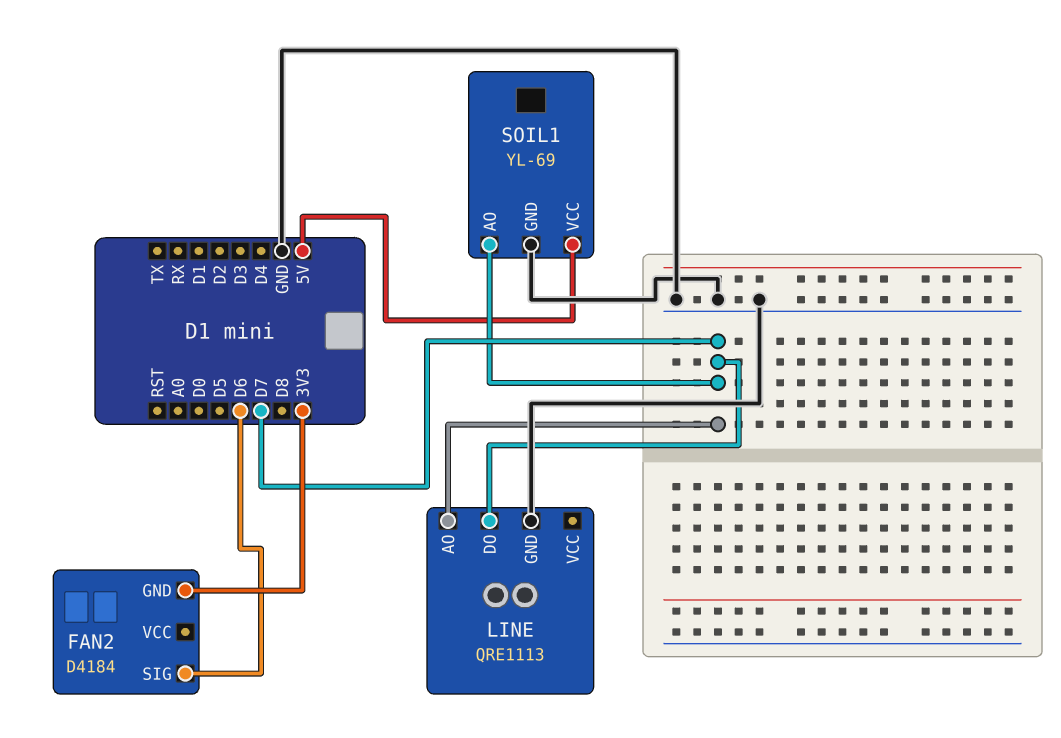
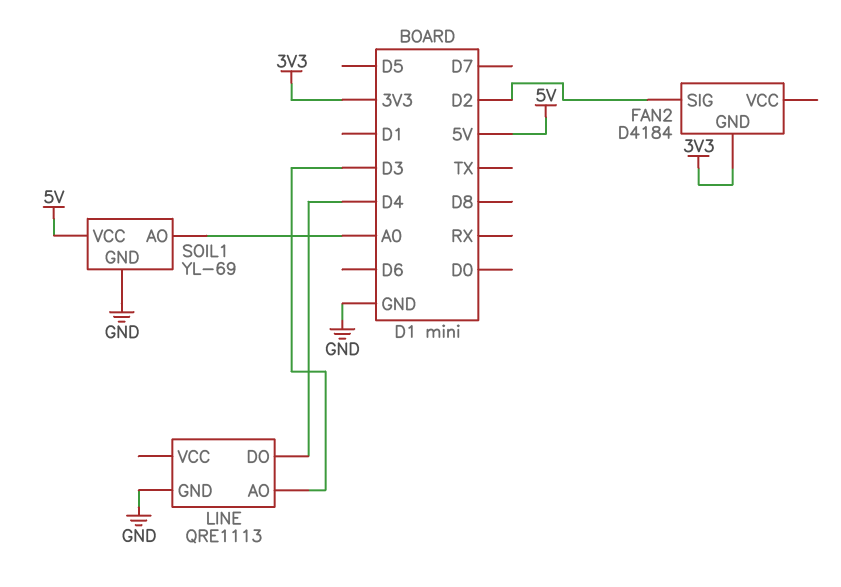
FAN2 pin SIG: D6 -> D2
LINE pin AO: D7 -> D3
LINE pin DO: D7 -> D4
SOIL1 pin AO: D7 -> A0

